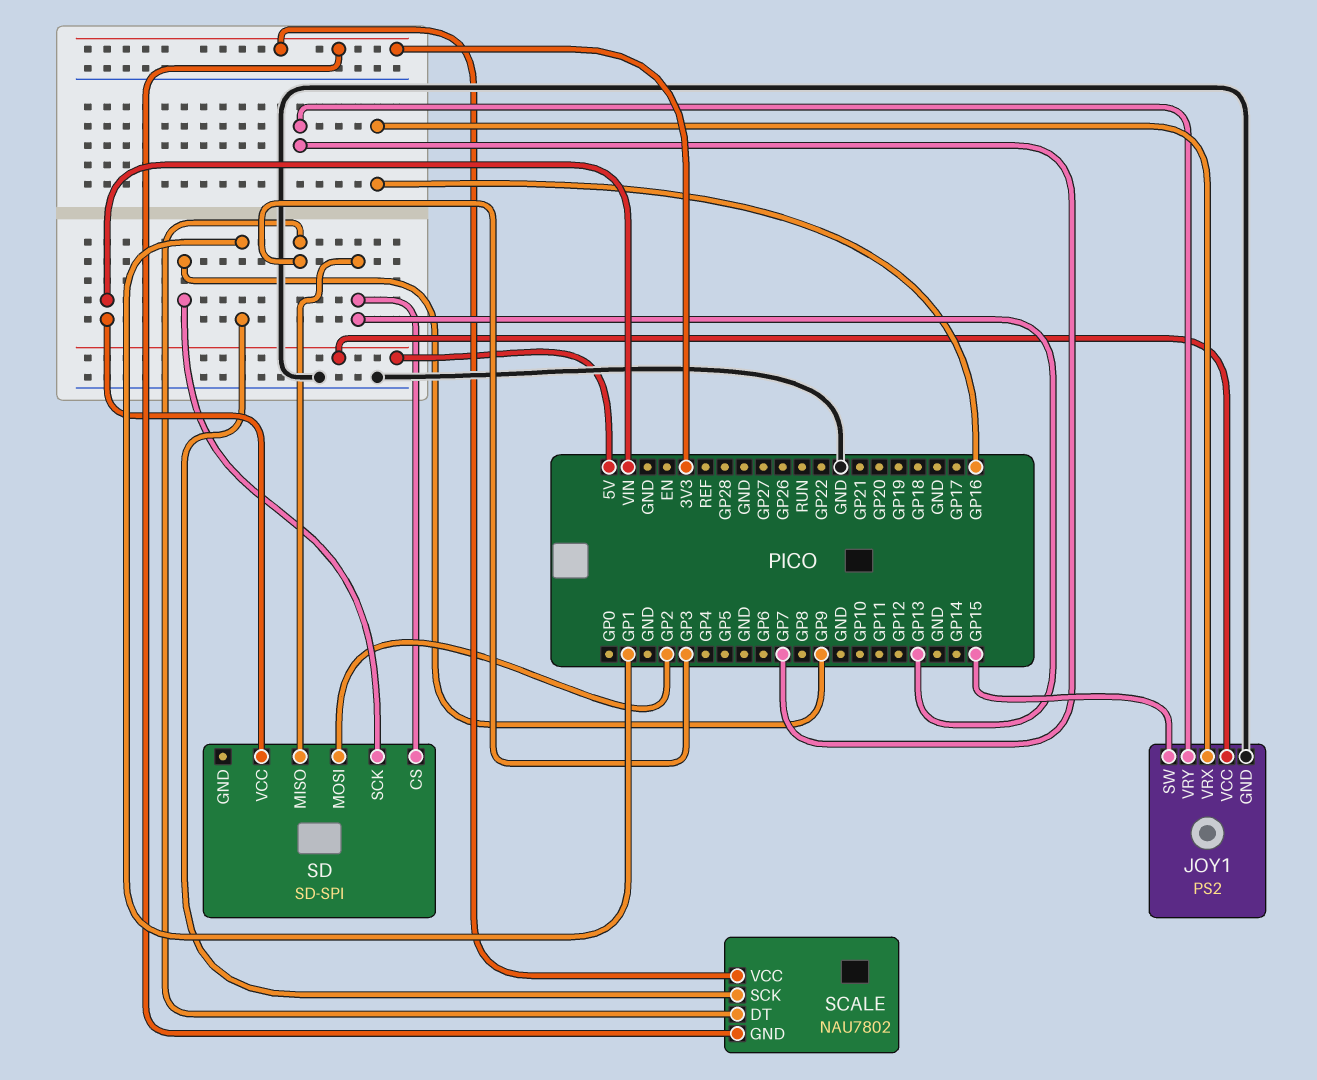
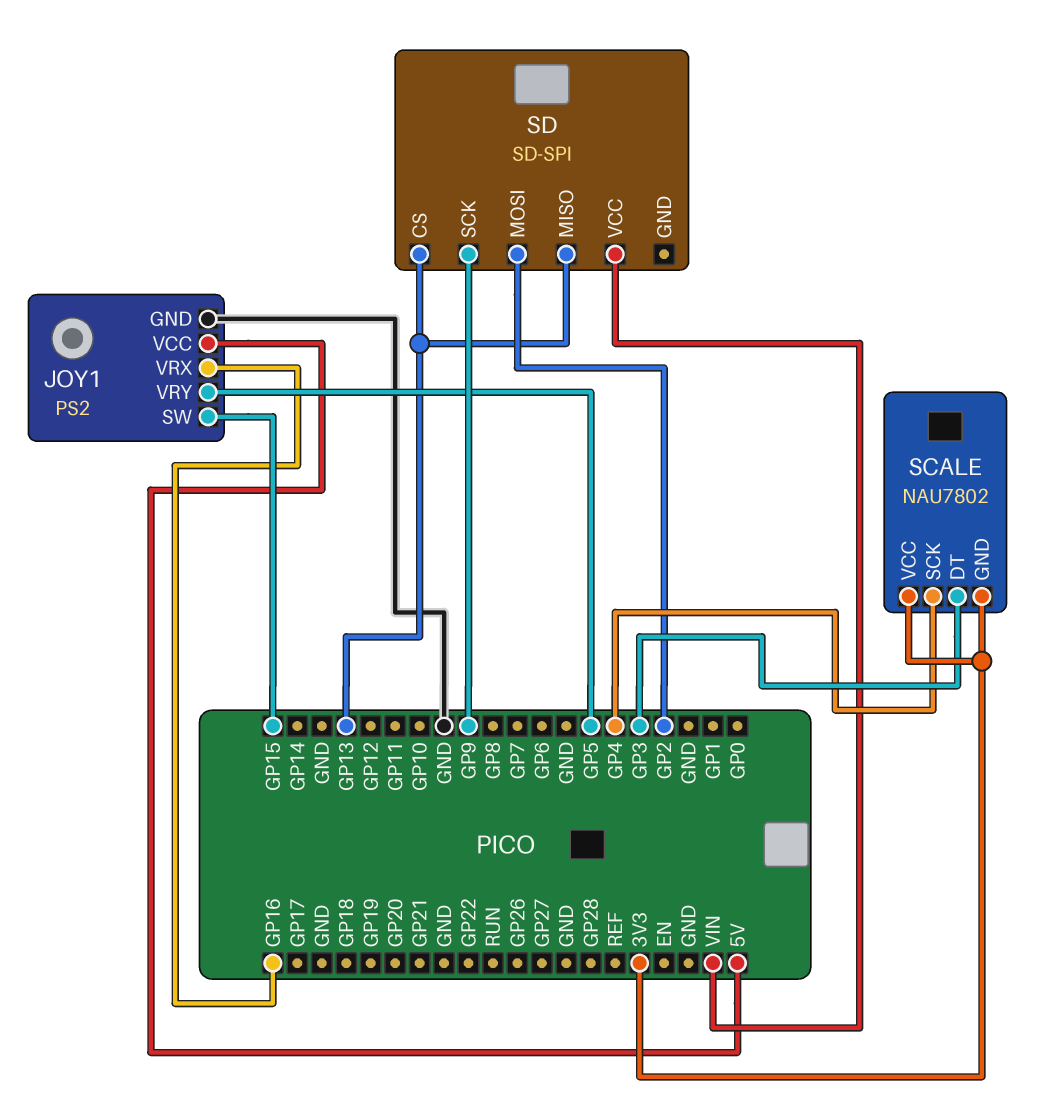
JOY1 pin VRY: GP7 -> GP5
SCALE pin SCK: GP1 -> GP4

